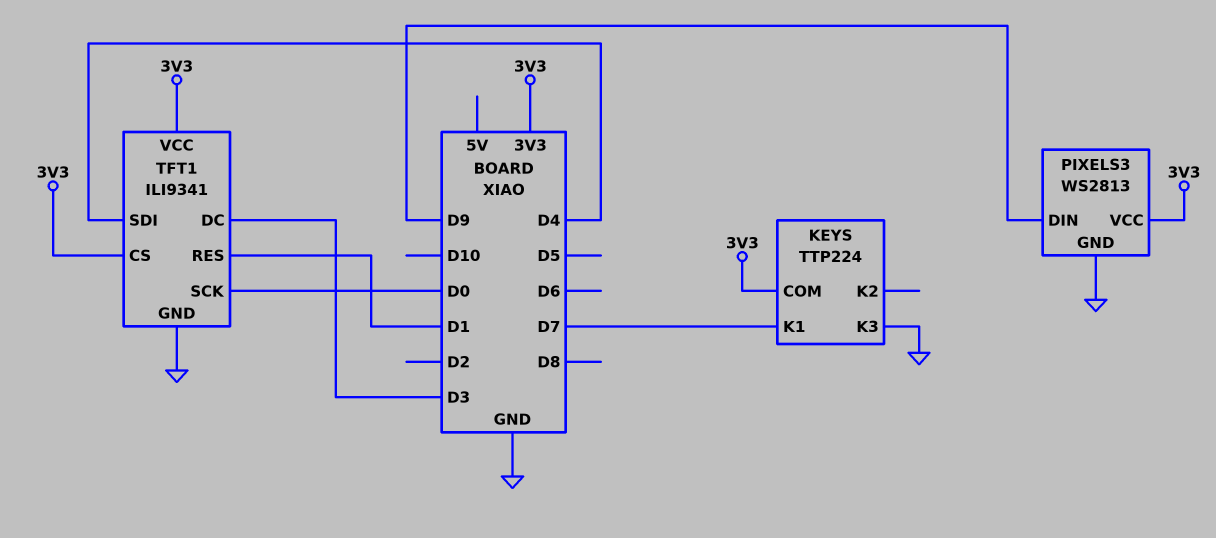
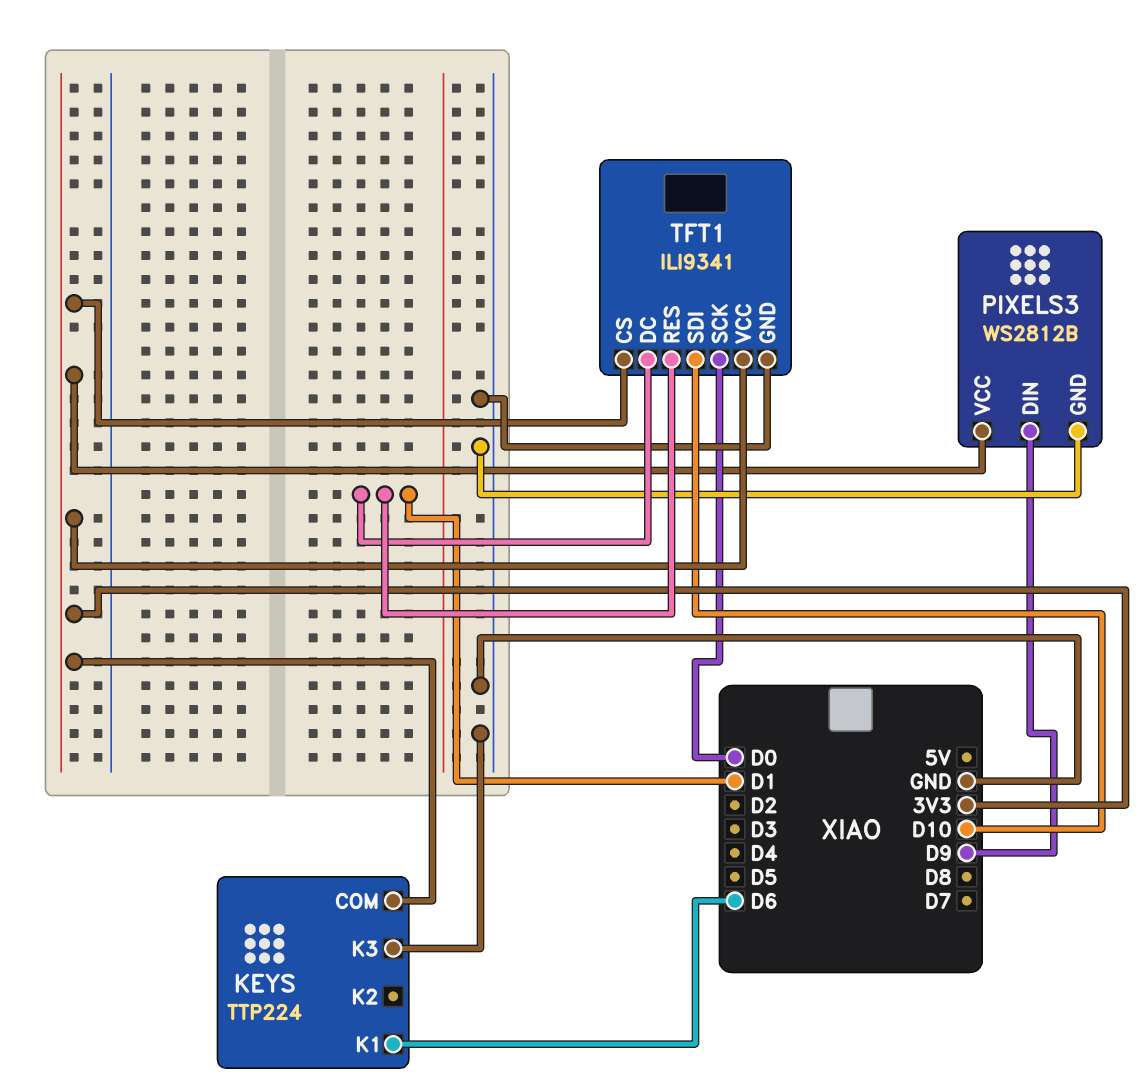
KEYS pin K1: D7 -> D6
PIXELS3: WS2813 -> WS2812B
TFT1 pin DC: D3 -> D1
TFT1 pin SDI: D4 -> D10

